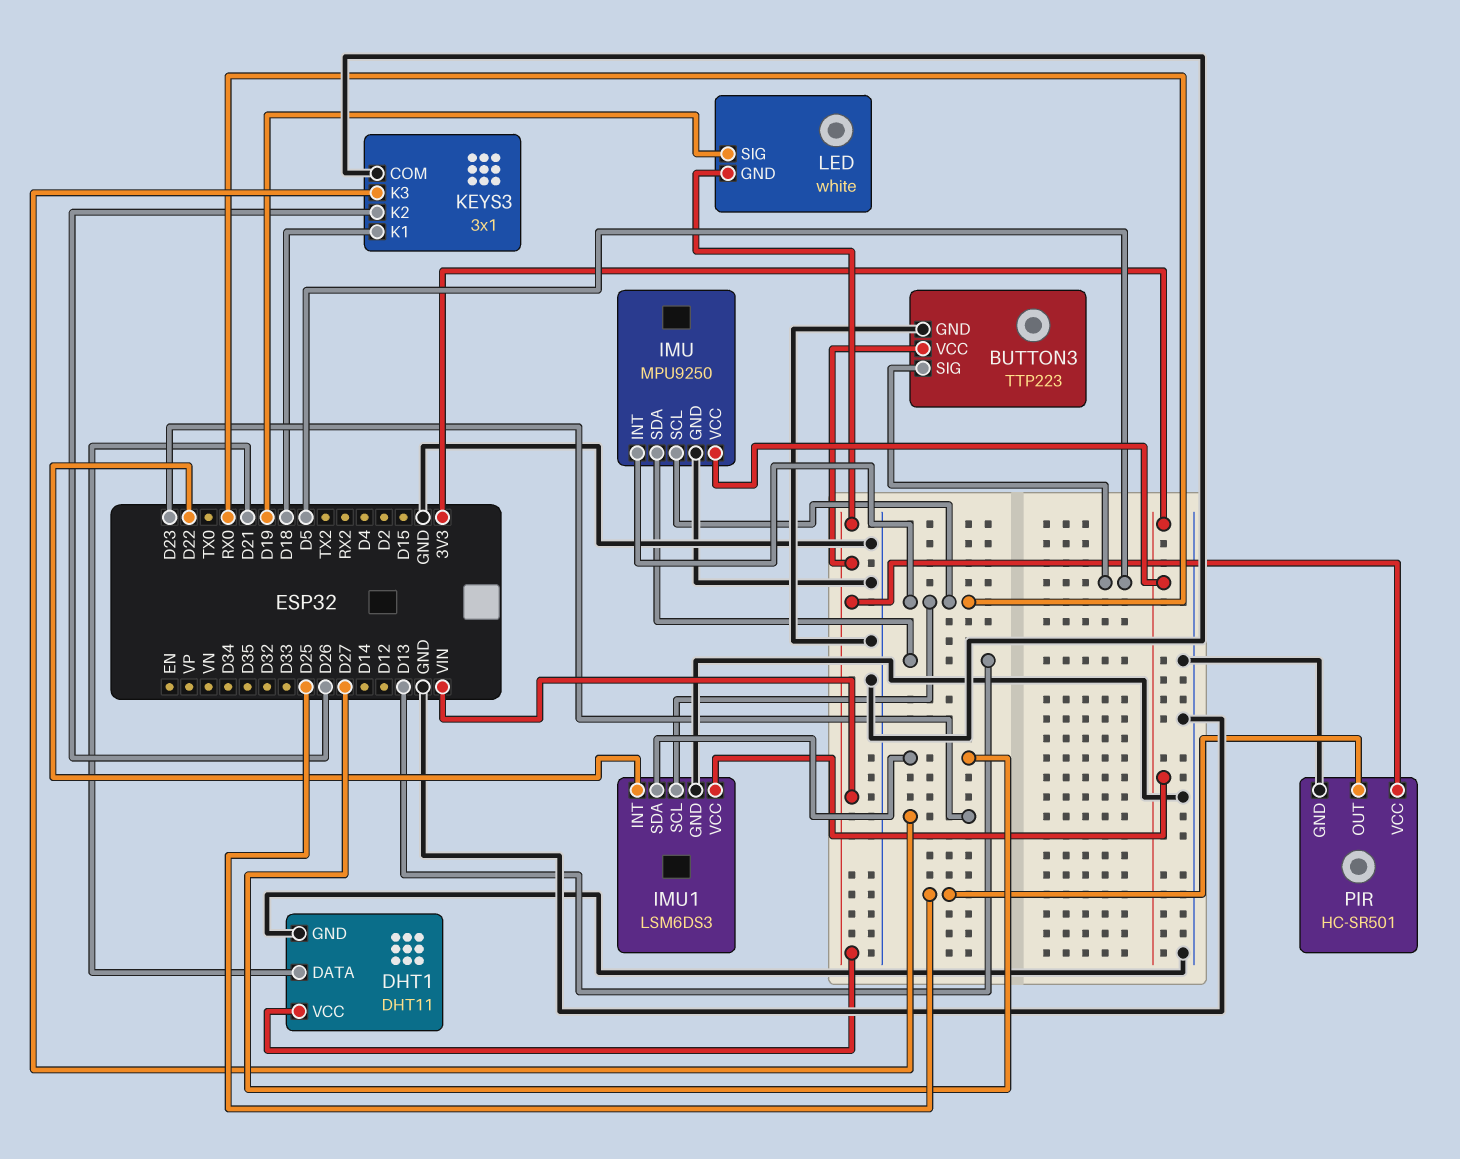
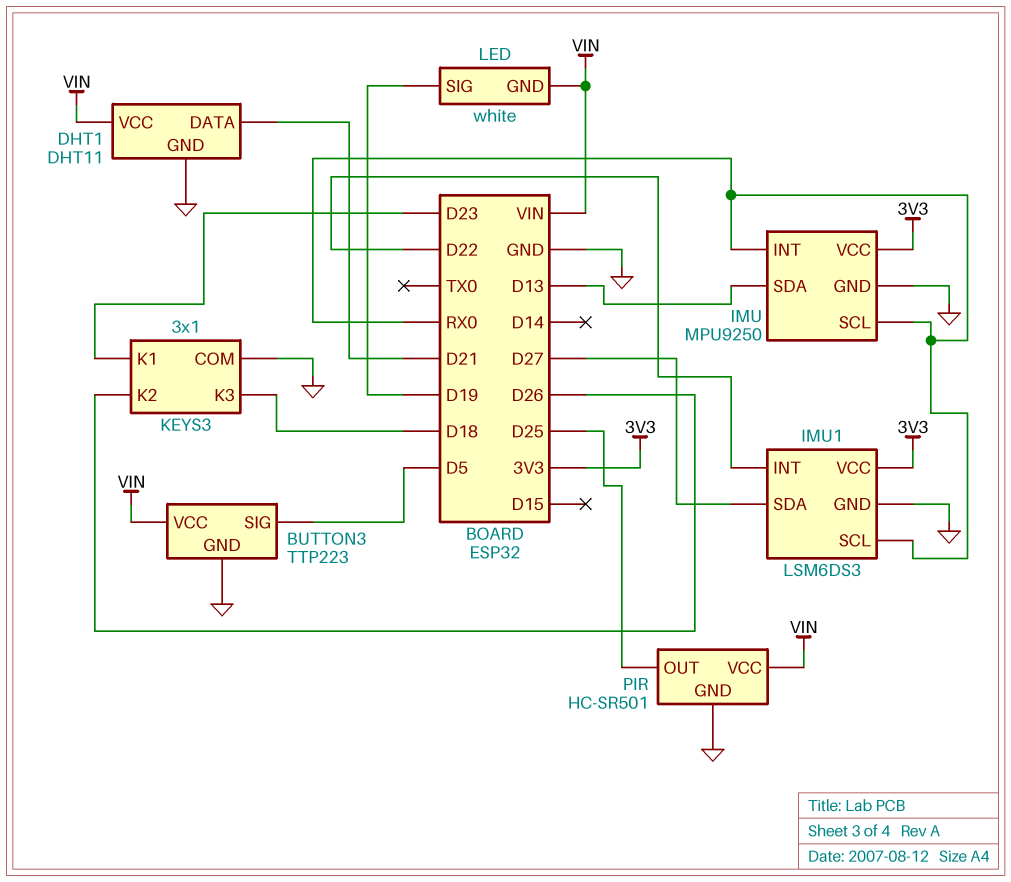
KEYS3 pin K1: D18 -> D23
KEYS3 pin K3: D23 -> D18

